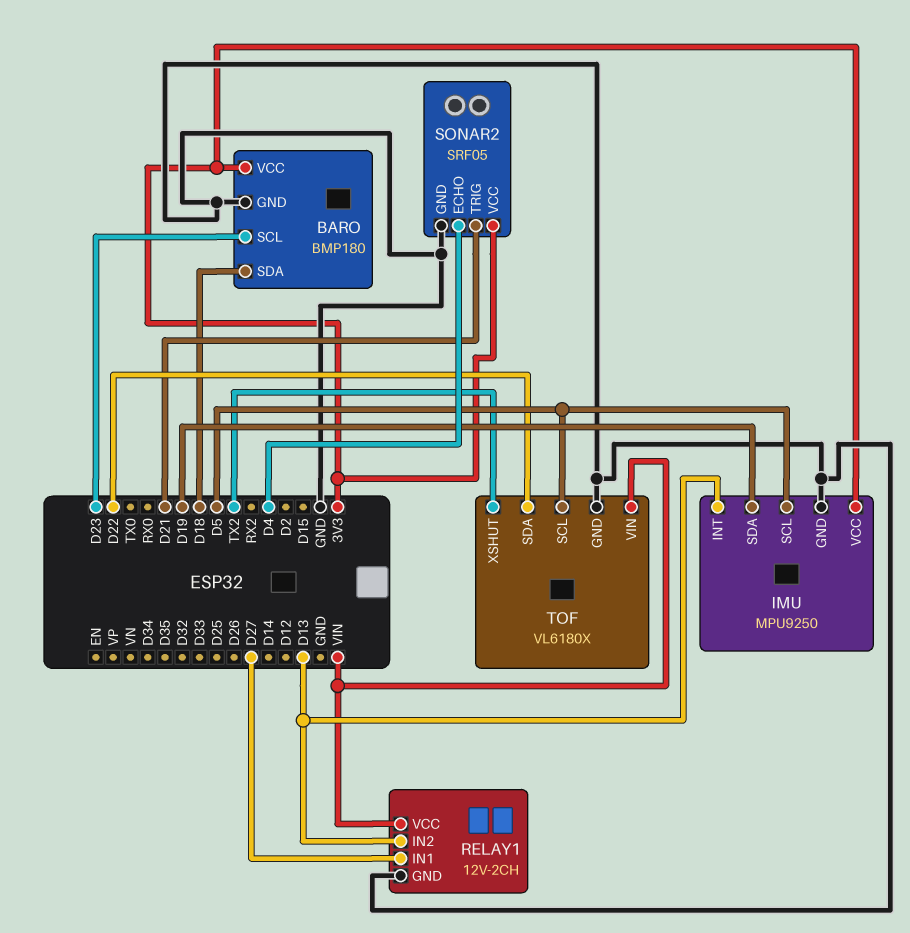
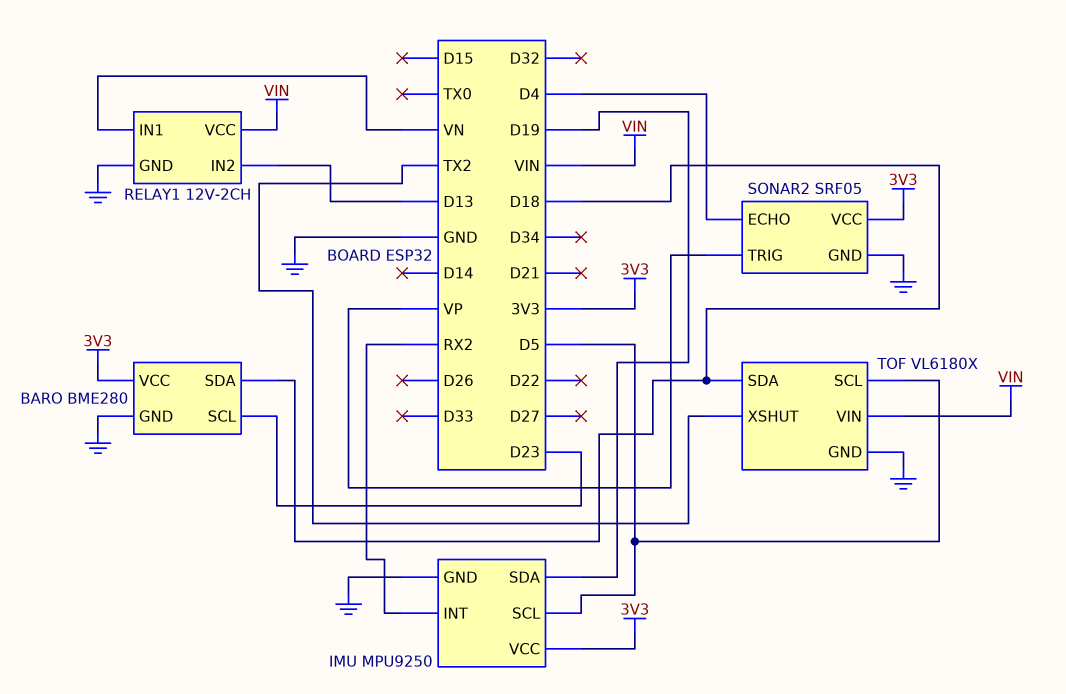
BARO: BMP180 -> BME280
IMU pin INT: D13 -> RX2
RELAY1 pin IN1: D27 -> VN
SONAR2 pin TRIG: D21 -> VP
TOF pin SDA: D22 -> D18

